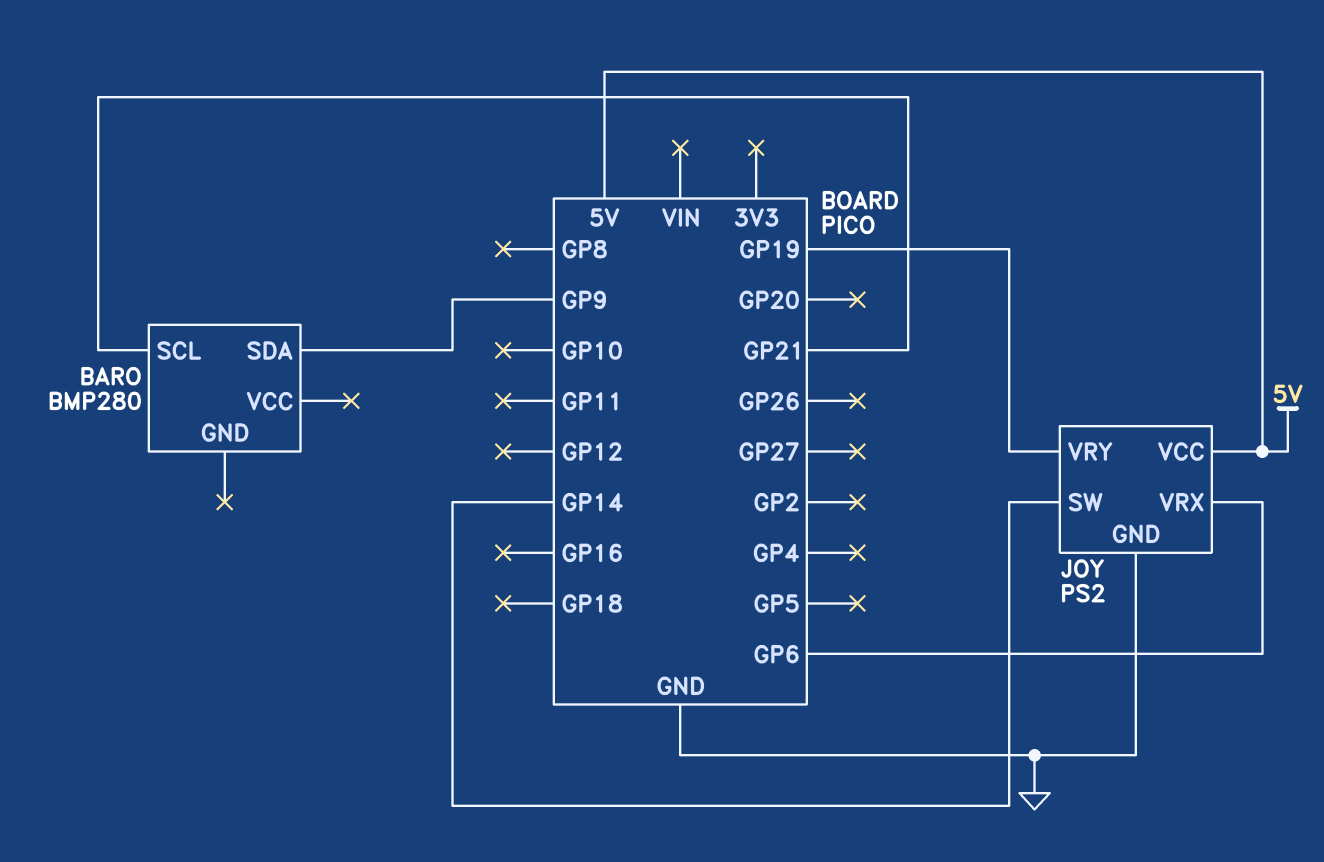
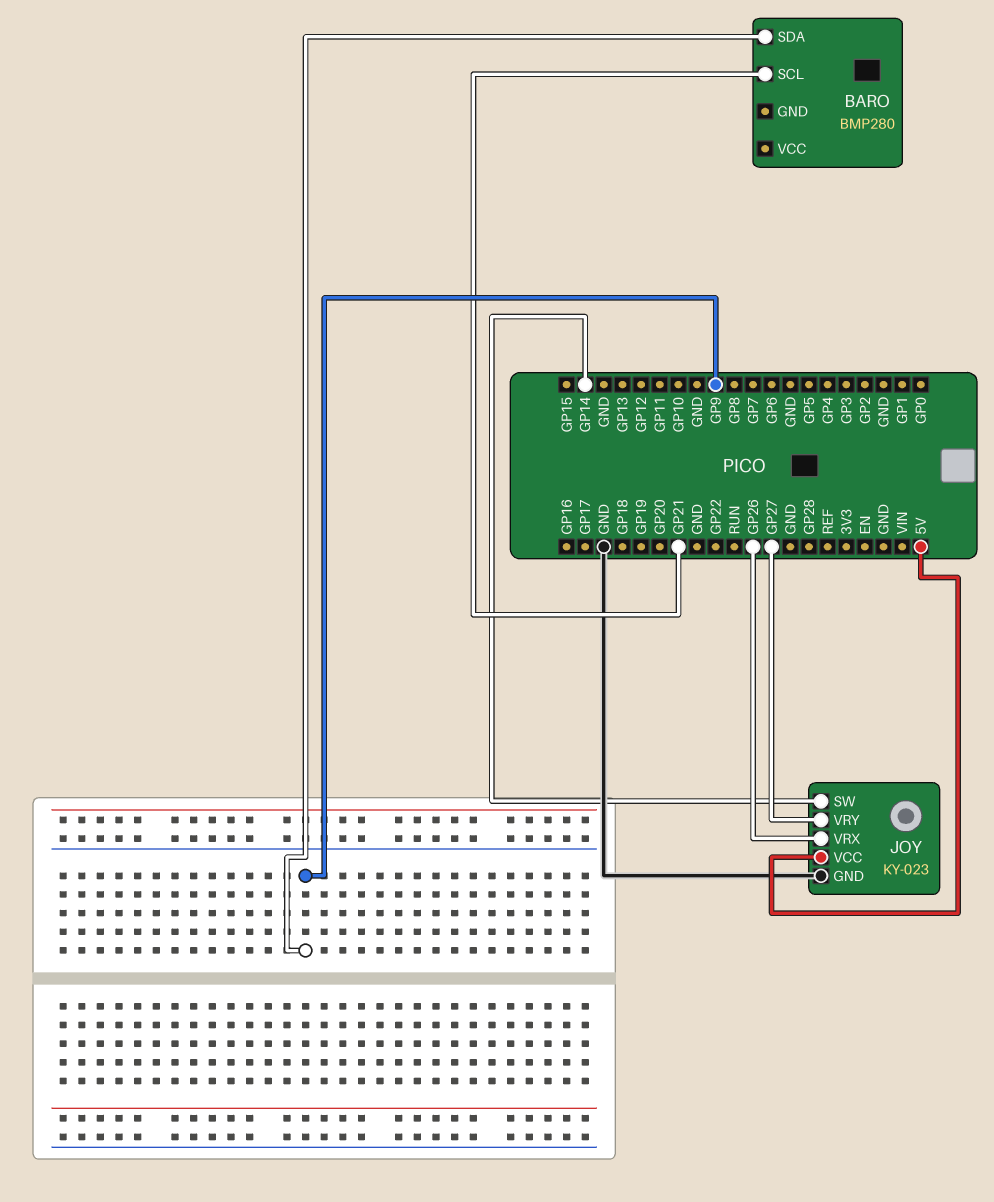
JOY: PS2 -> KY-023
JOY pin VRX: GP6 -> GP26
JOY pin VRY: GP19 -> GP27

